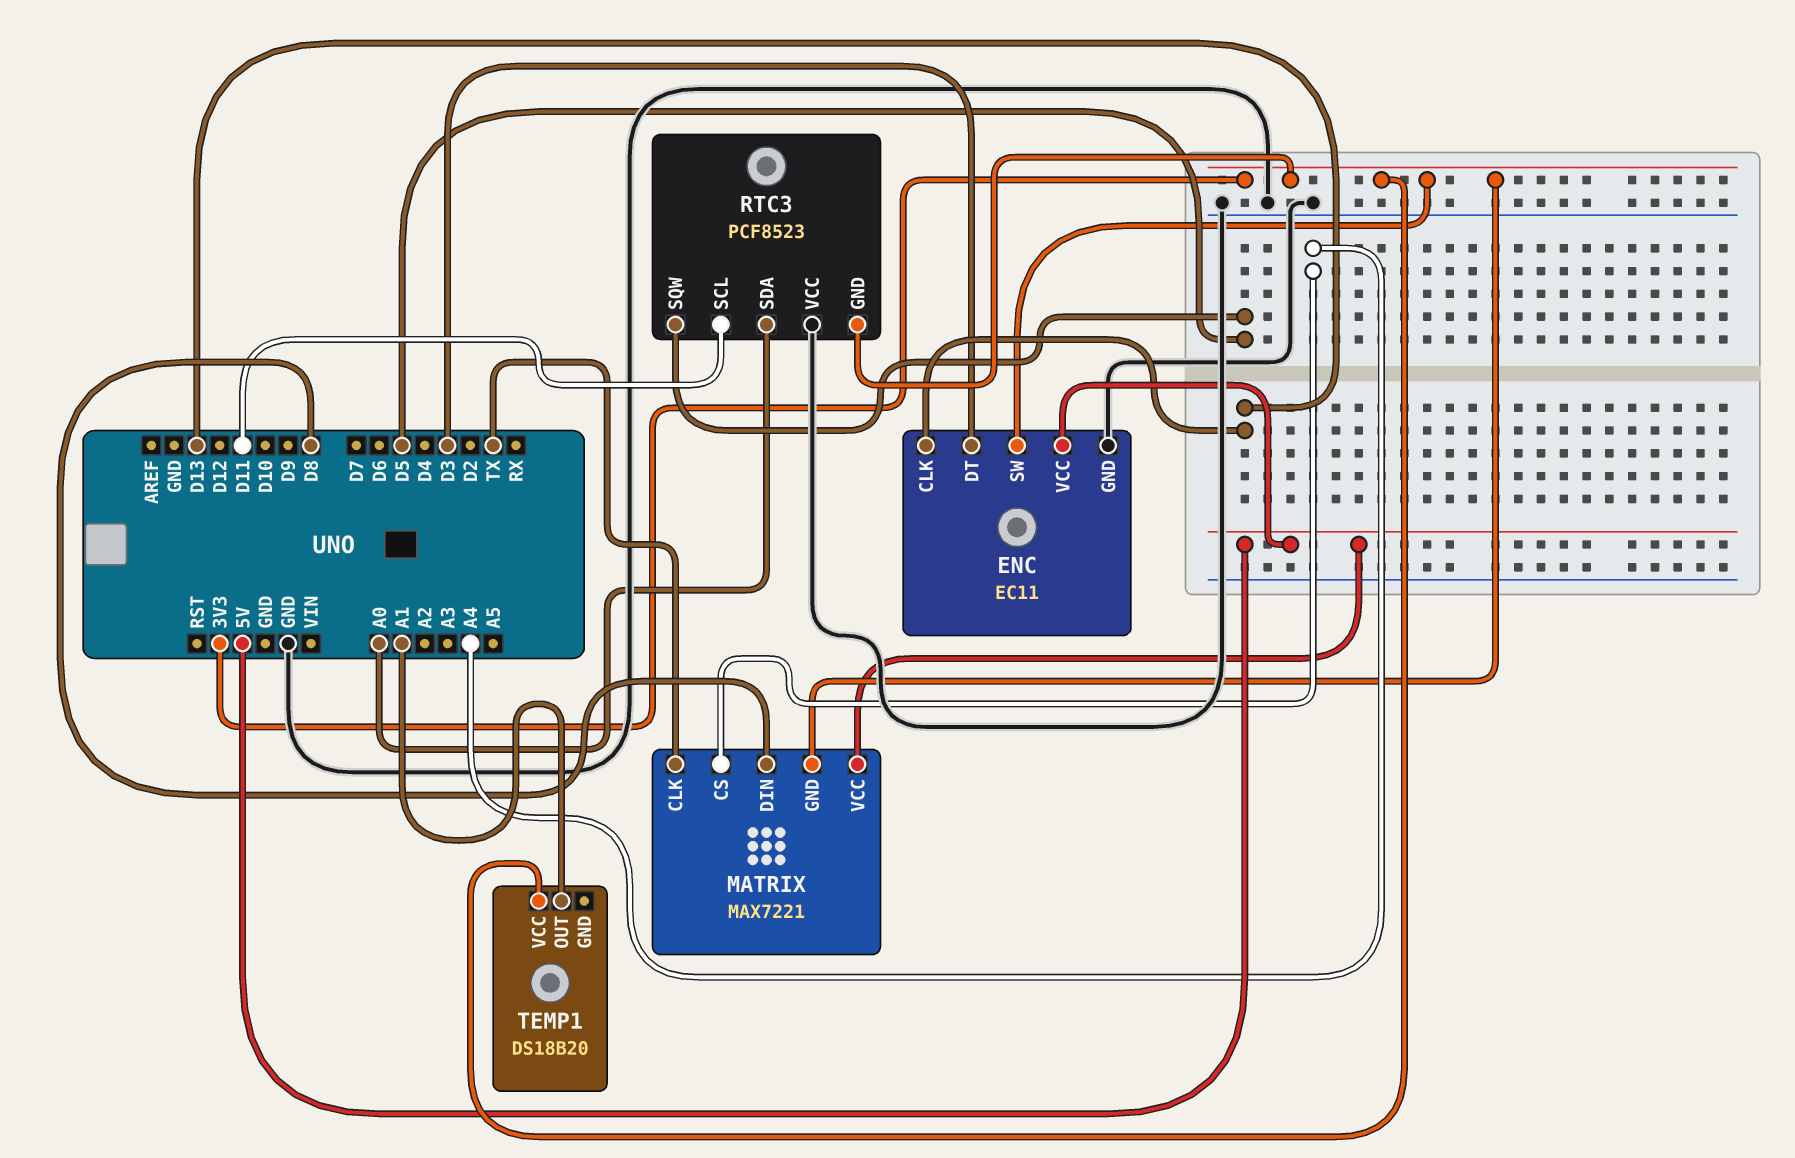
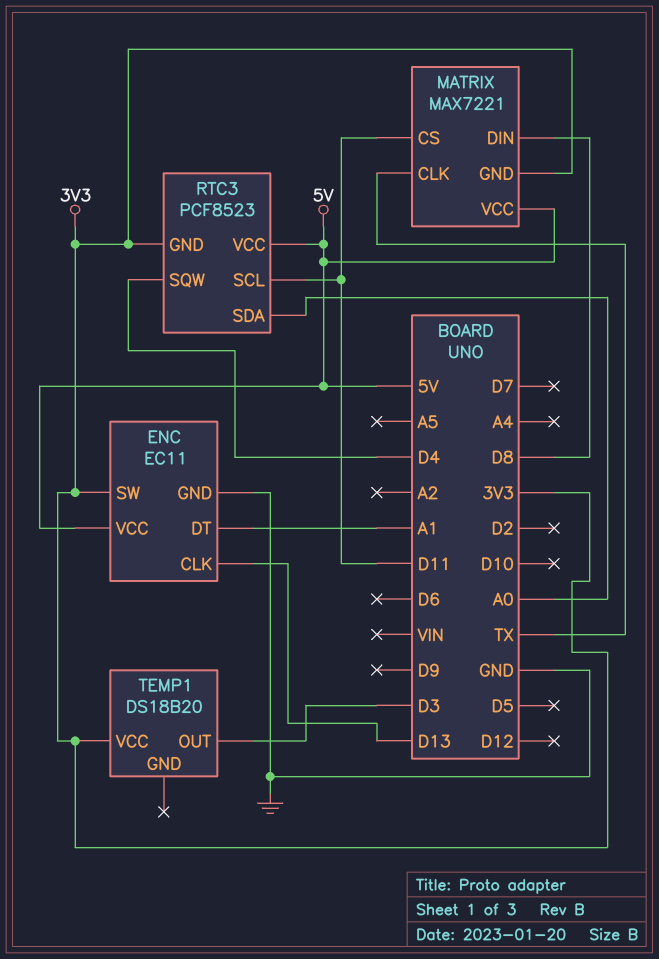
ENC pin DT: D3 -> A1
MATRIX pin CS: A4 -> D11
RTC3 pin SQW: D5 -> D4
RTC3 pin VCC: GND -> 5V
TEMP1 pin OUT: A1 -> D3

